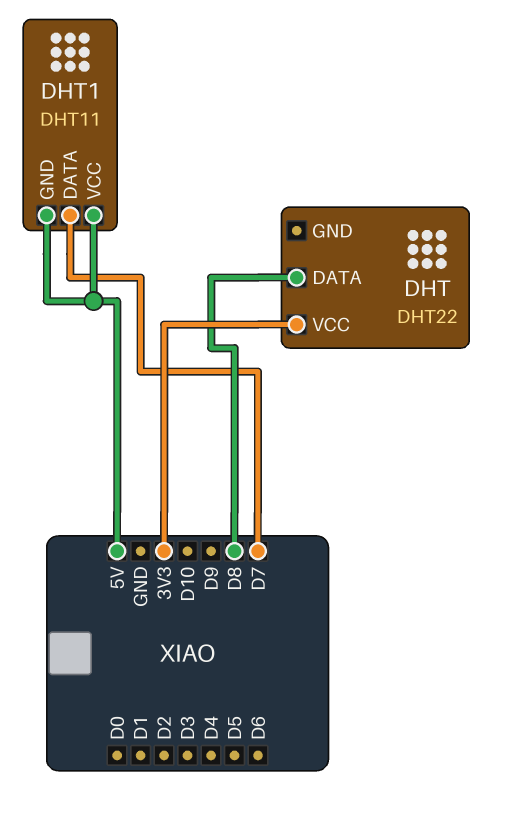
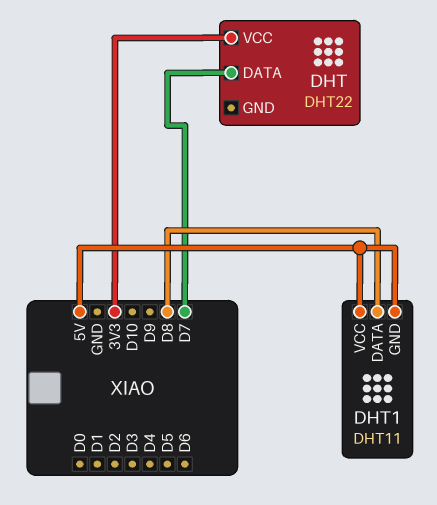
DHT pin DATA: D8 -> D7
DHT1 pin DATA: D7 -> D8

